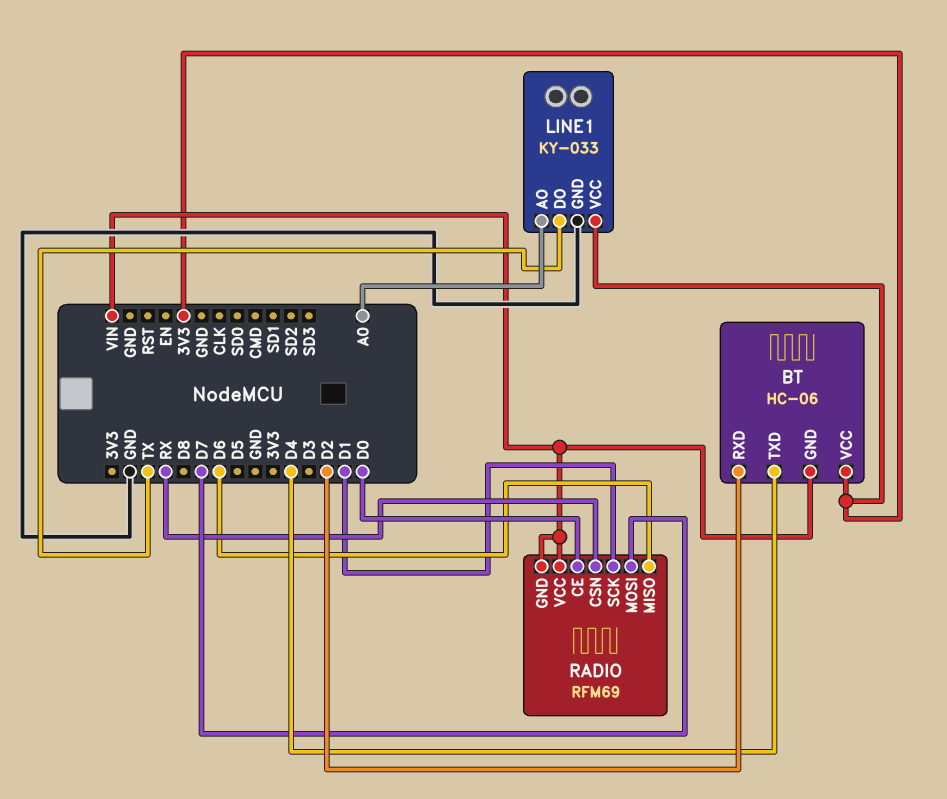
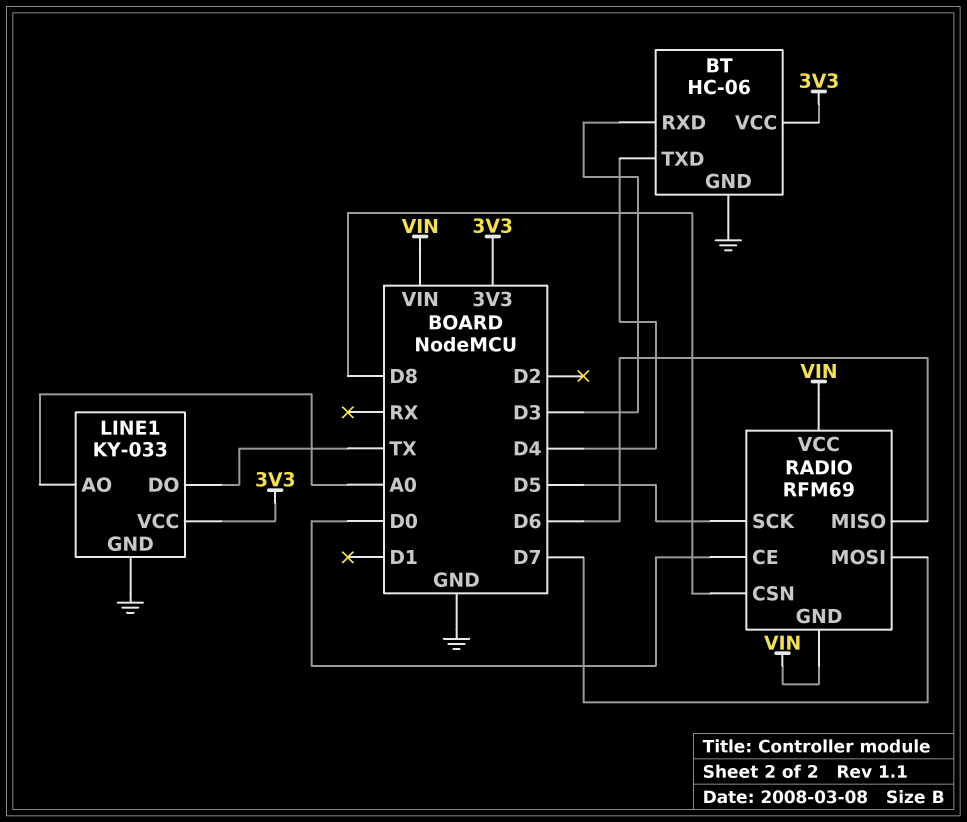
BT pin GND: VIN -> GND
BT pin RXD: D2 -> D3
RADIO pin CSN: RX -> D8
RADIO pin SCK: D1 -> D5

